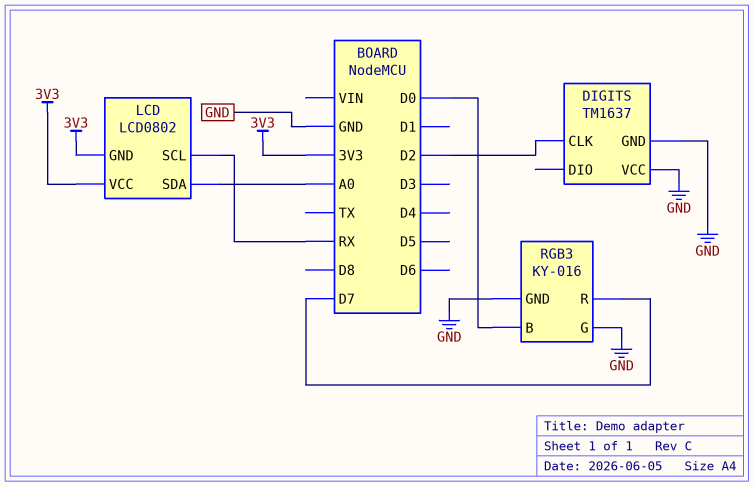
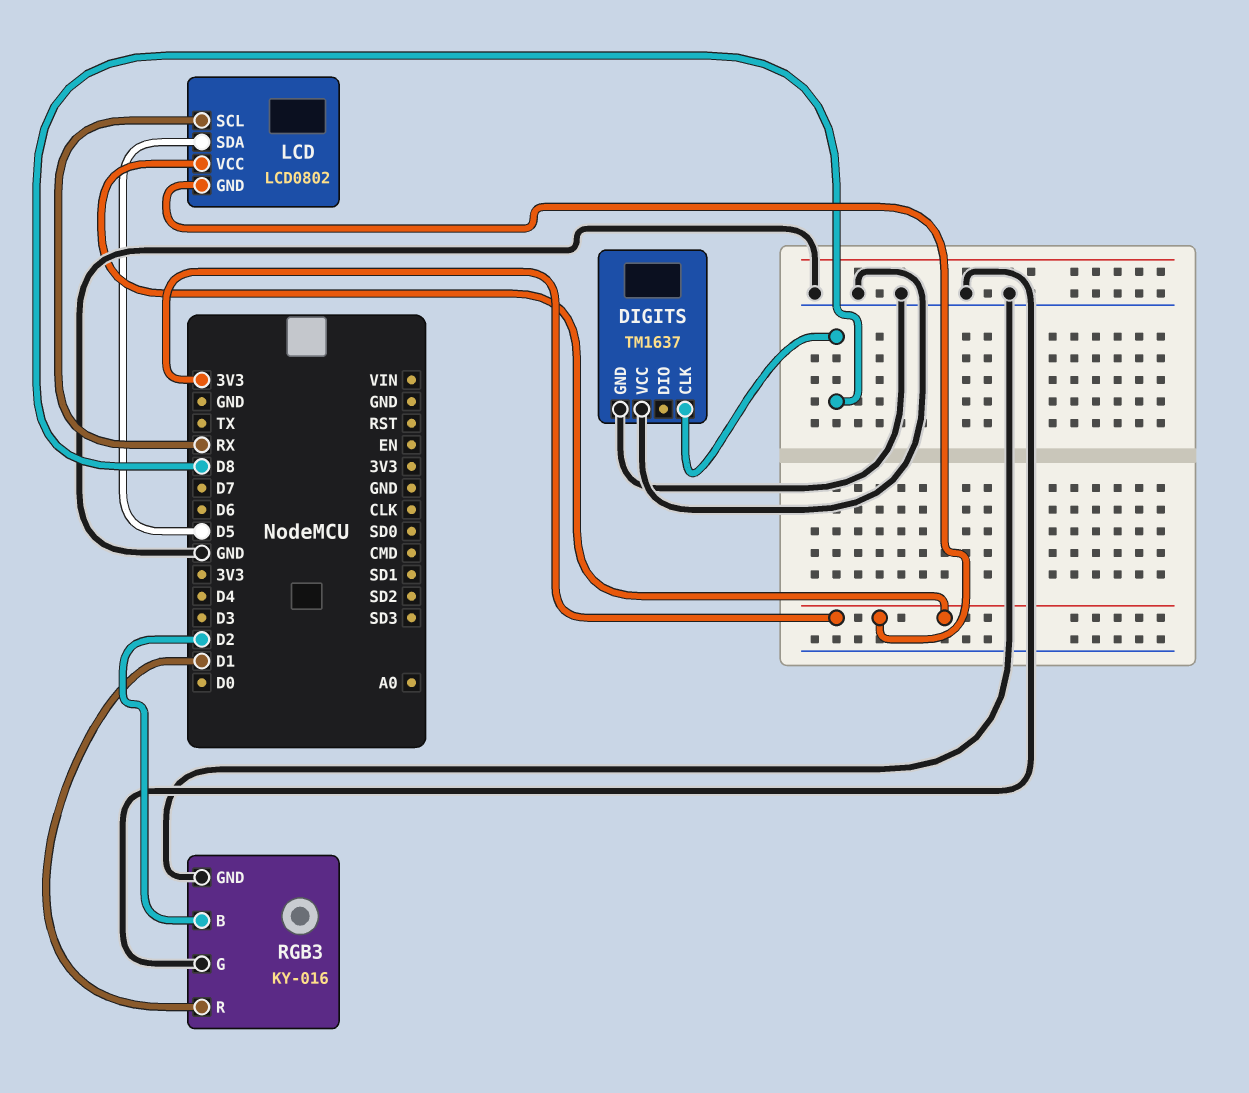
DIGITS pin CLK: D2 -> D8
LCD pin SDA: A0 -> D5
RGB3 pin B: D0 -> D2
RGB3 pin R: D7 -> D1

